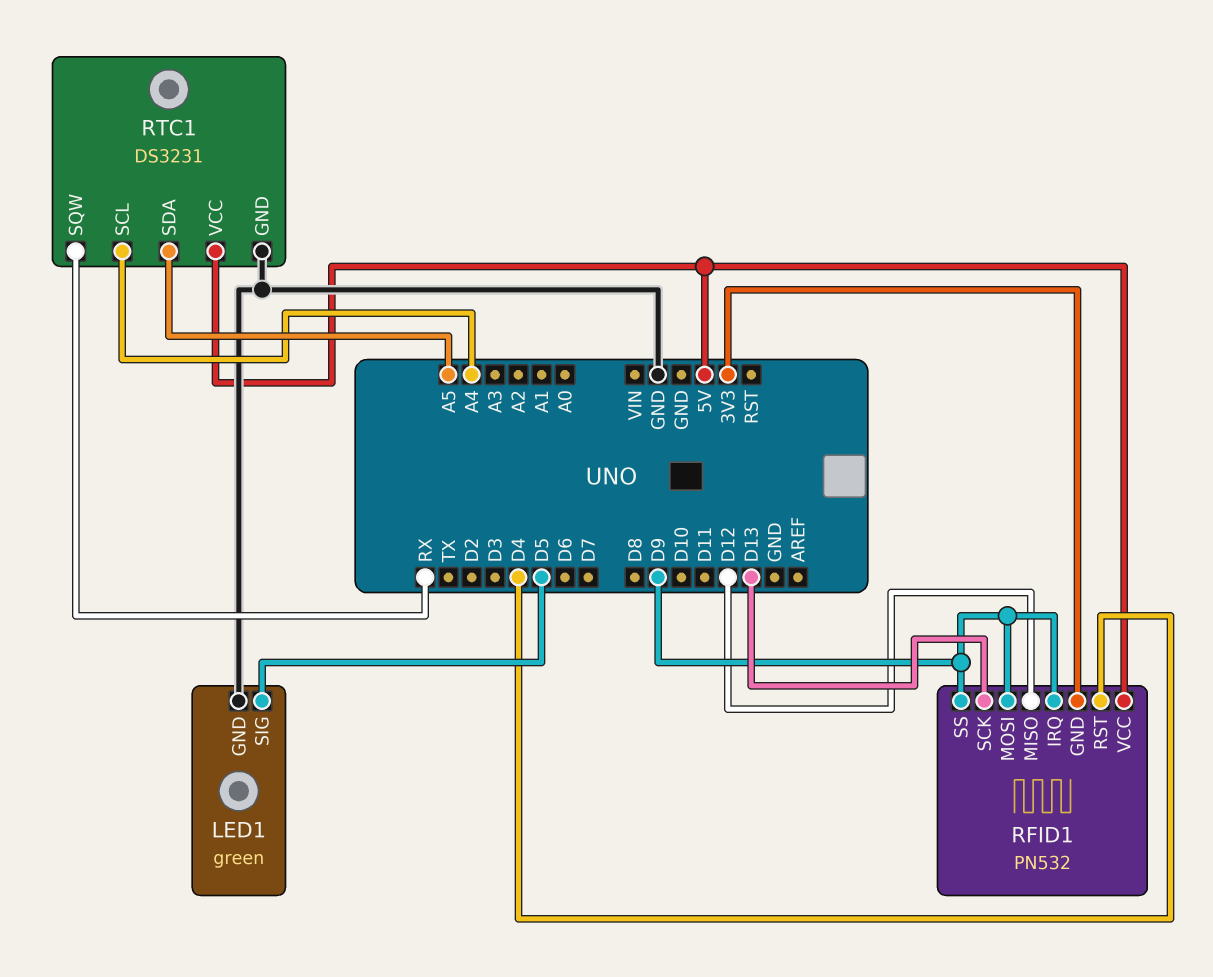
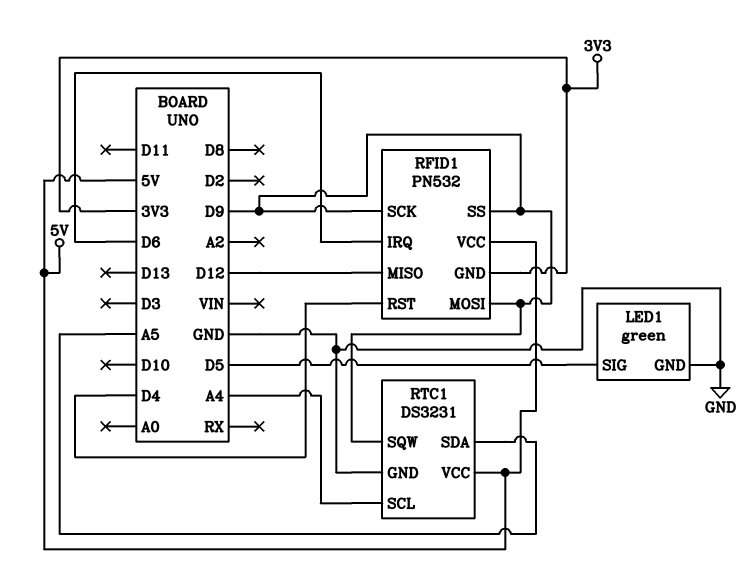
RFID1 pin IRQ: D9 -> D6
RFID1 pin SCK: D13 -> D9
RTC1 pin SQW: RX -> D9

